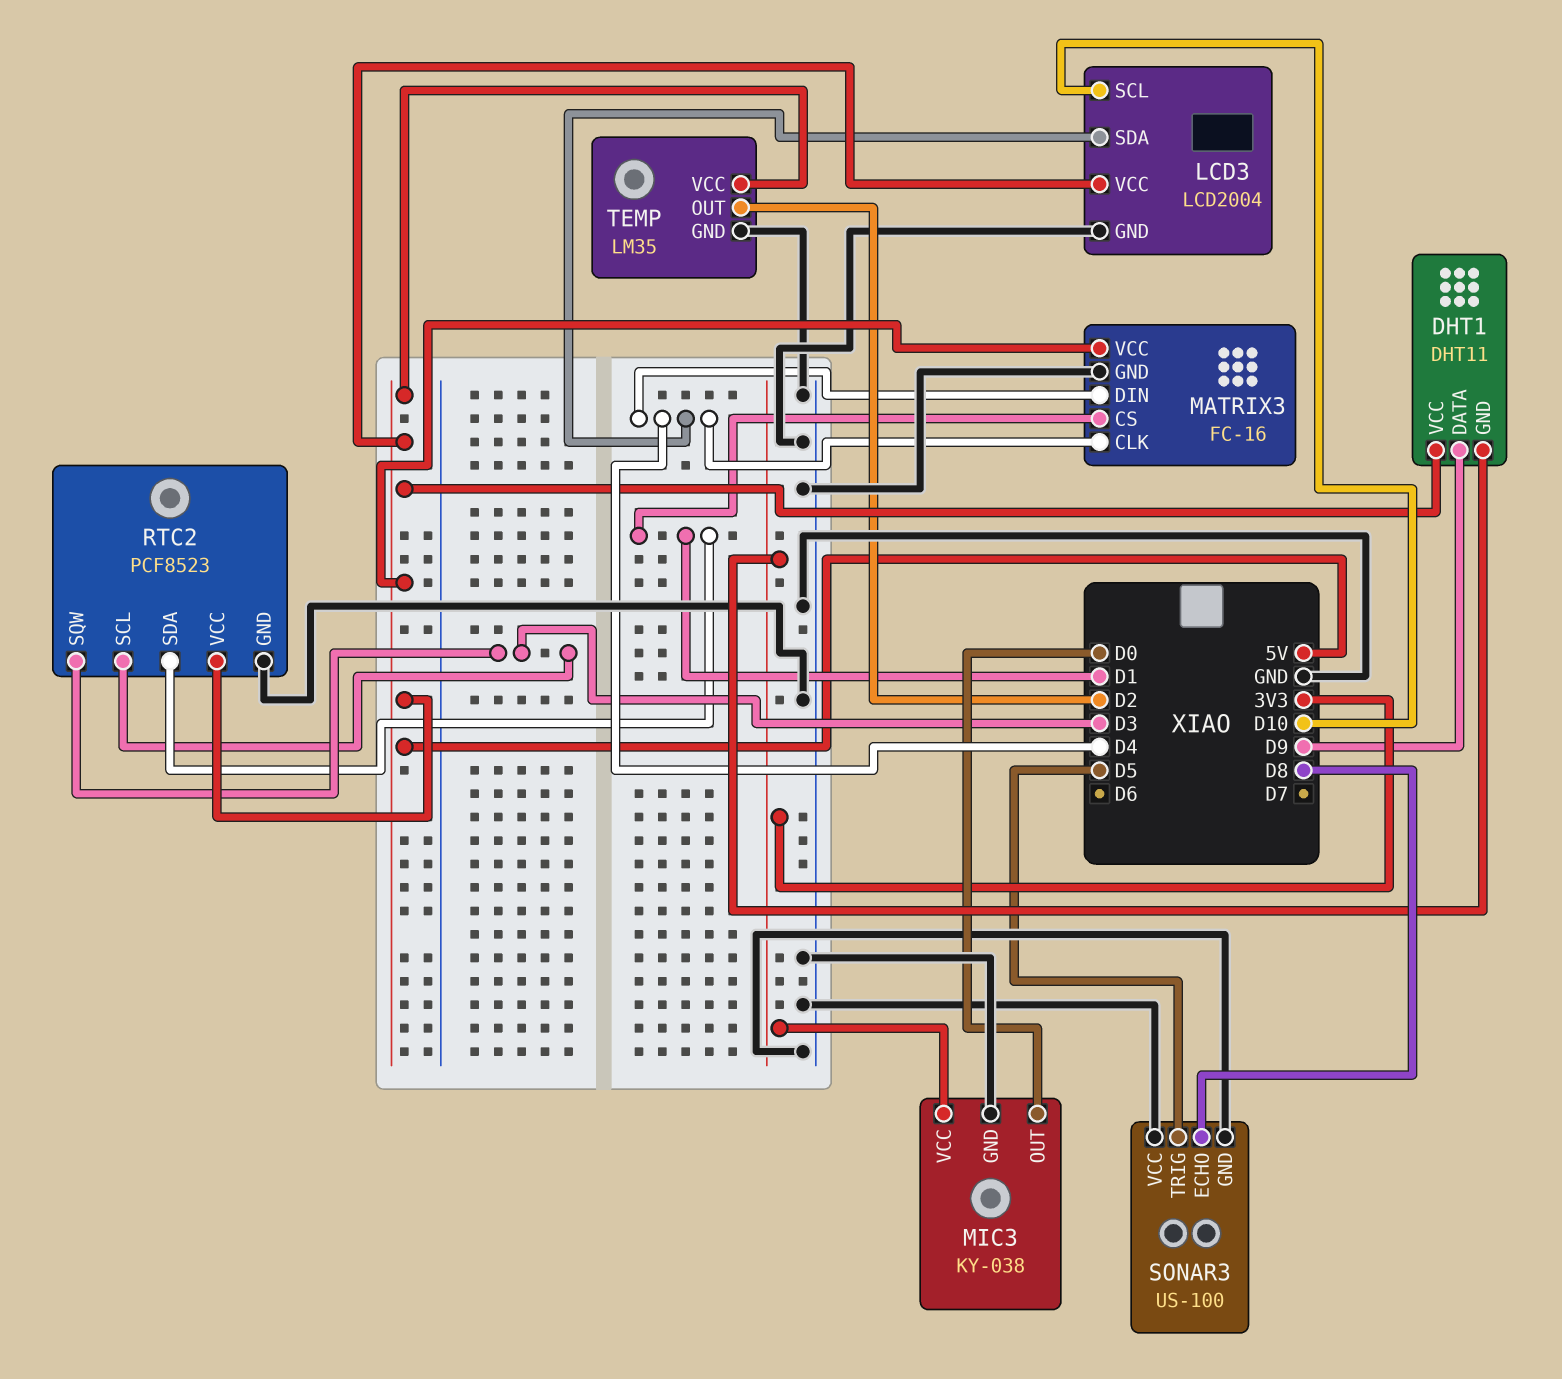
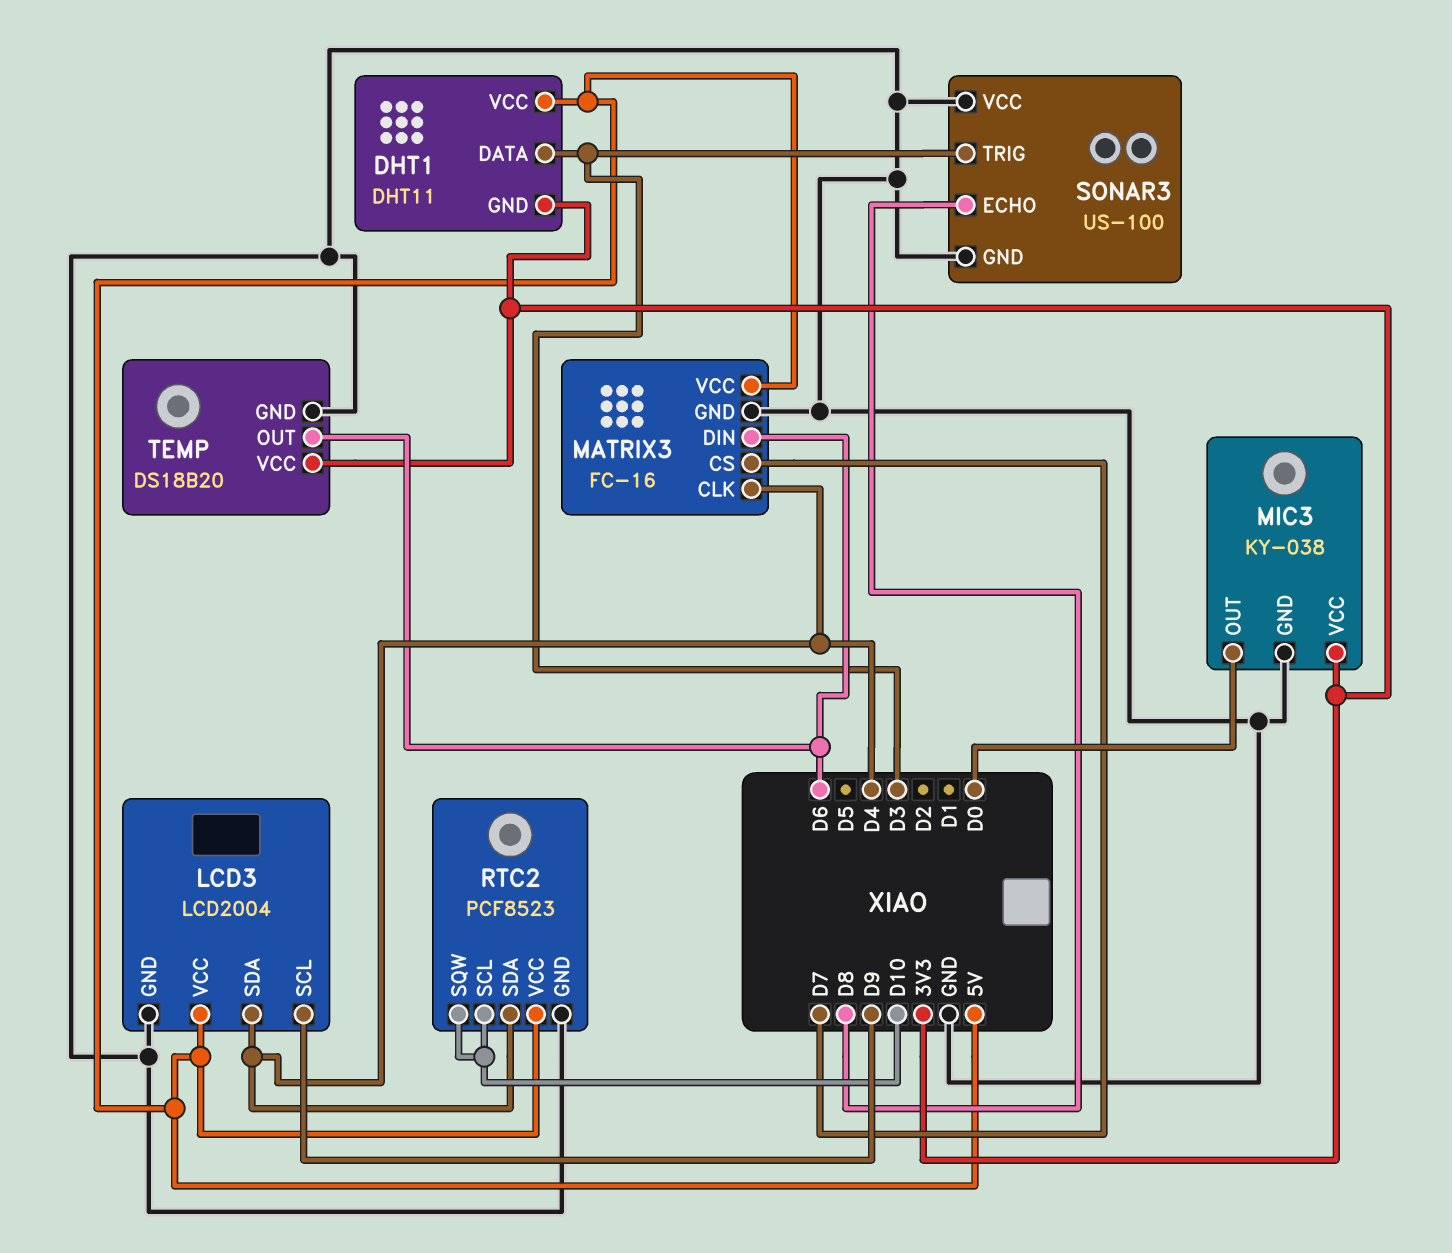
DHT1 pin DATA: D9 -> D3
LCD3 pin SCL: D10 -> D9
MATRIX3 pin CS: D1 -> D7
MATRIX3 pin DIN: D4 -> D6
RTC2 pin SCL: D3 -> D10
RTC2 pin SDA: D1 -> D4
RTC2 pin SQW: D3 -> D10
SONAR3 pin TRIG: D5 -> D3
TEMP: LM35 -> DS18B20
TEMP pin OUT: D2 -> D6
TEMP pin VCC: 5V -> 3V3

